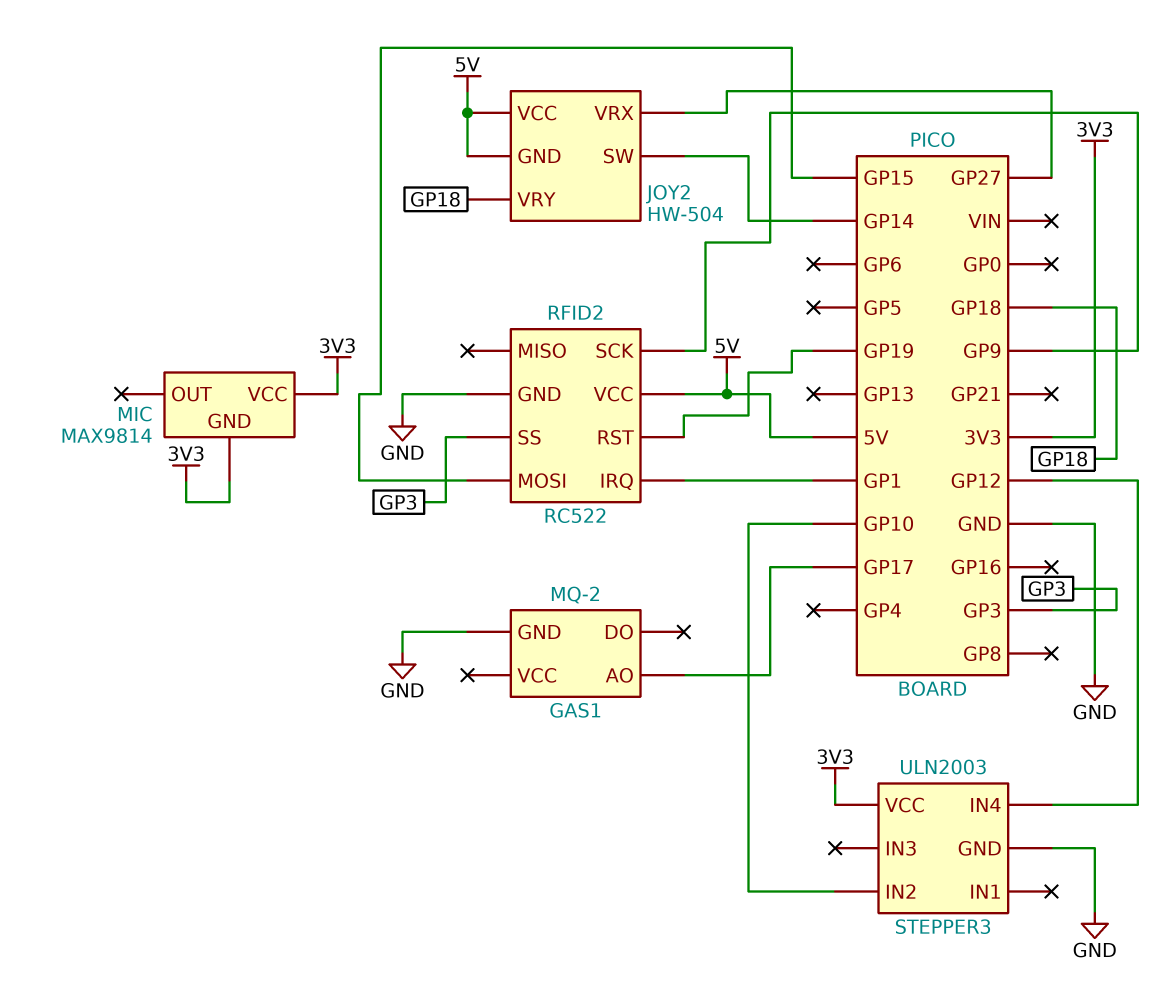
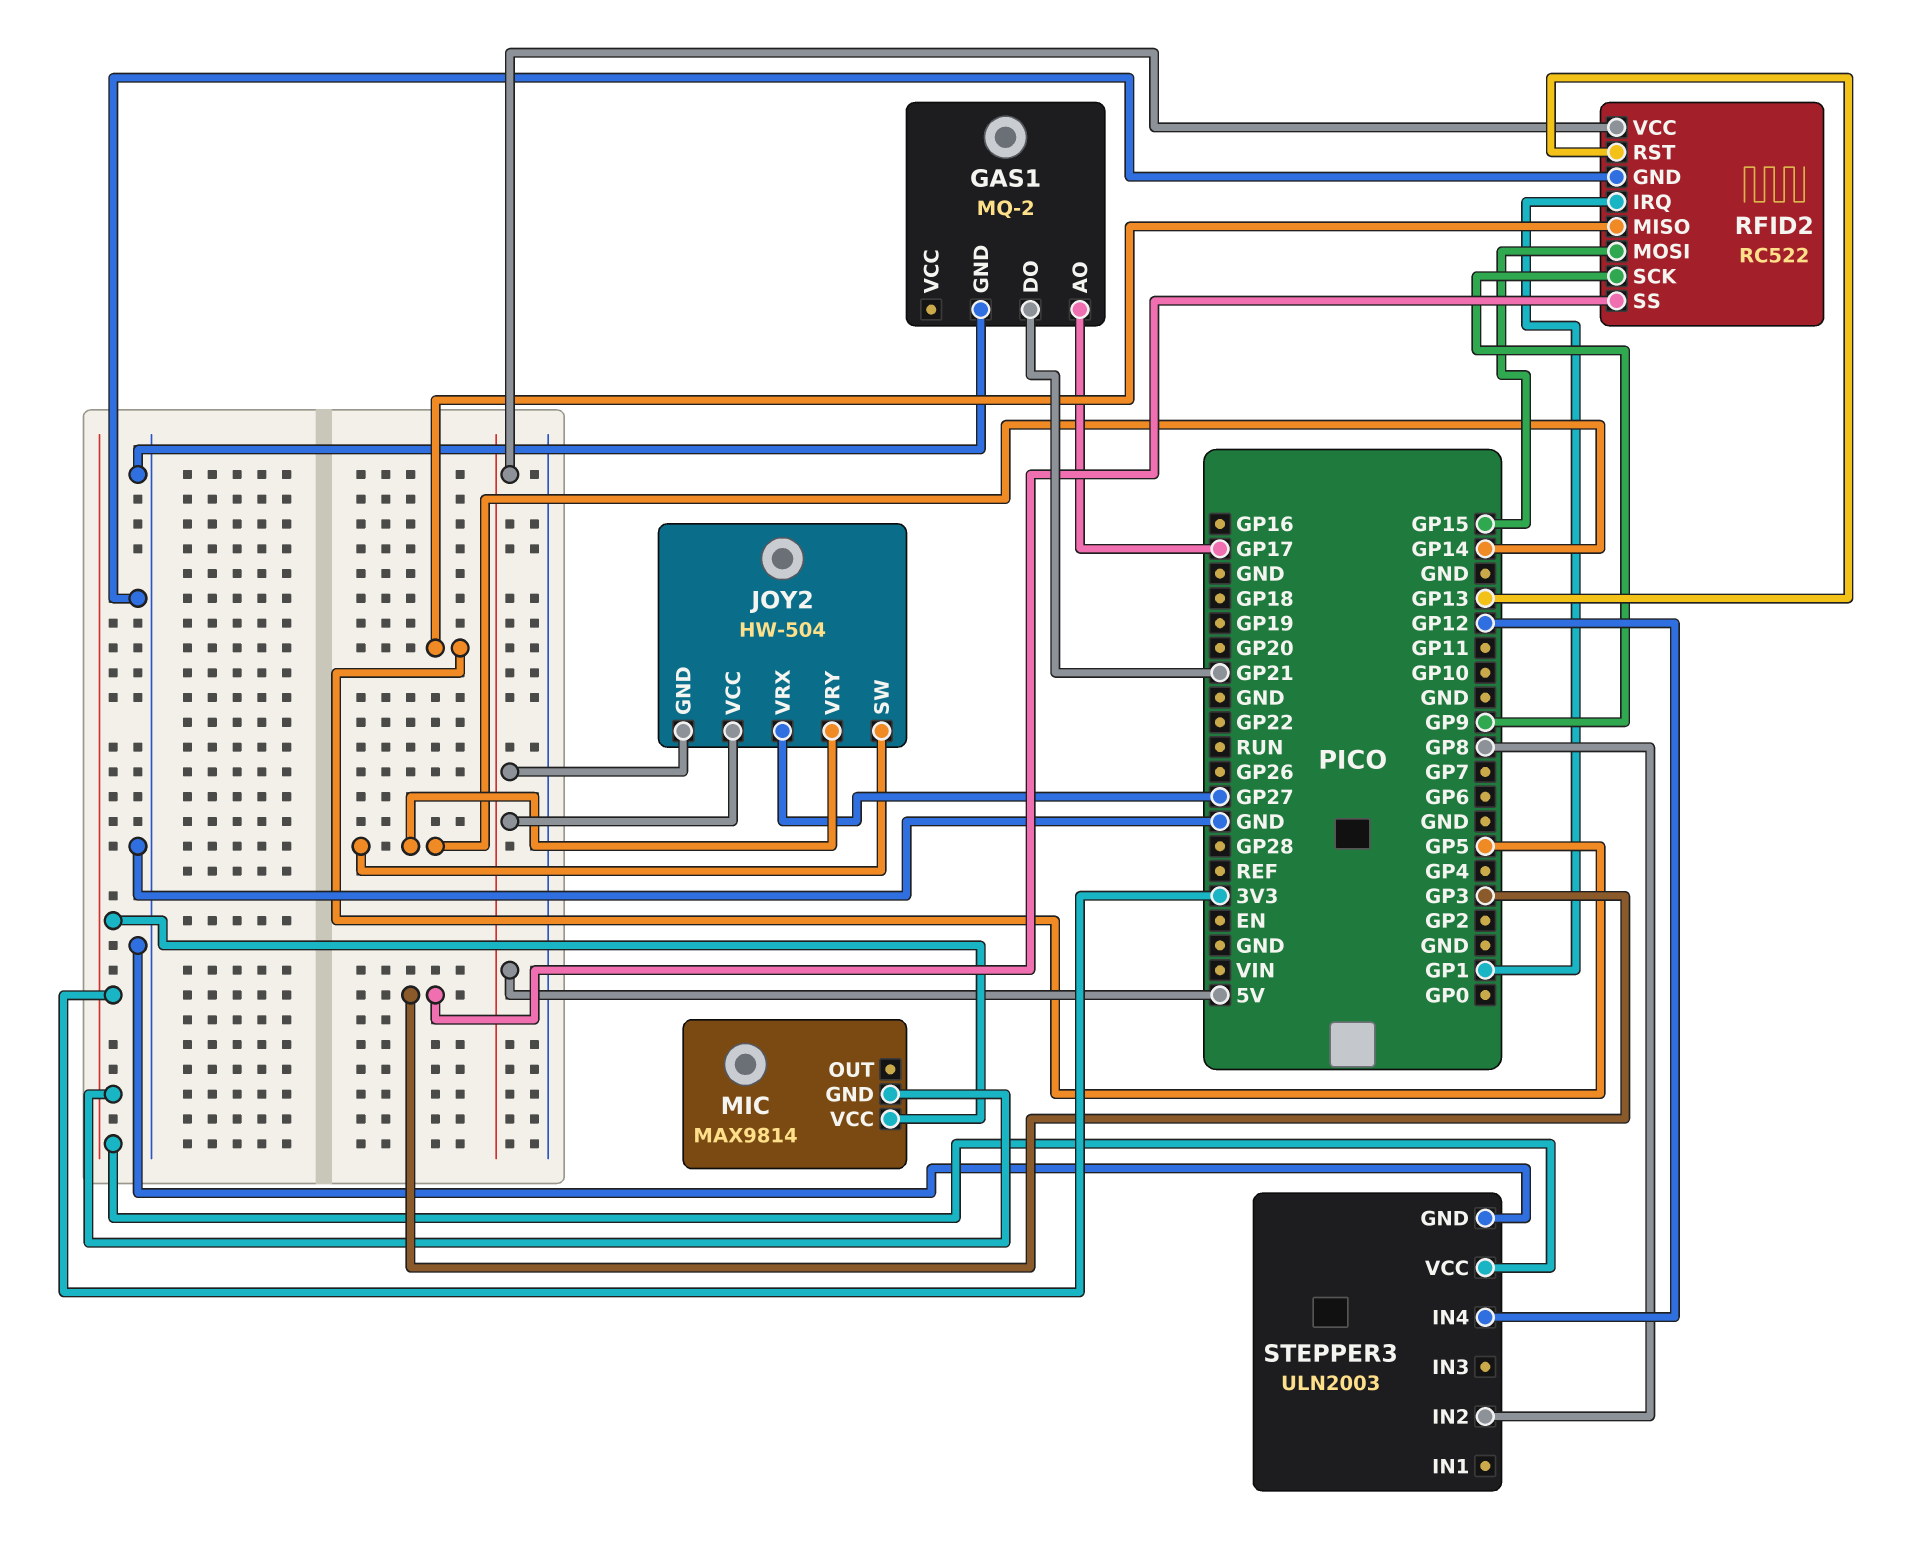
GAS1 pin DO: none -> GP21
JOY2 pin VRY: GP18 -> GP14
RFID2 pin MISO: none -> GP5
RFID2 pin RST: GP19 -> GP13
STEPPER3 pin IN2: GP10 -> GP8

